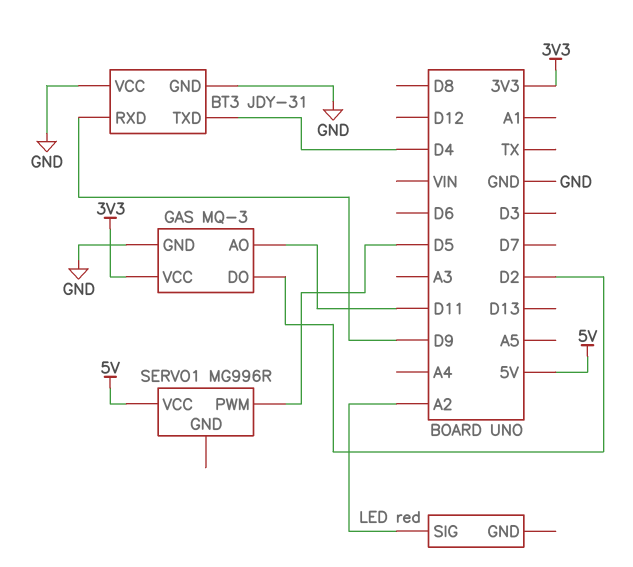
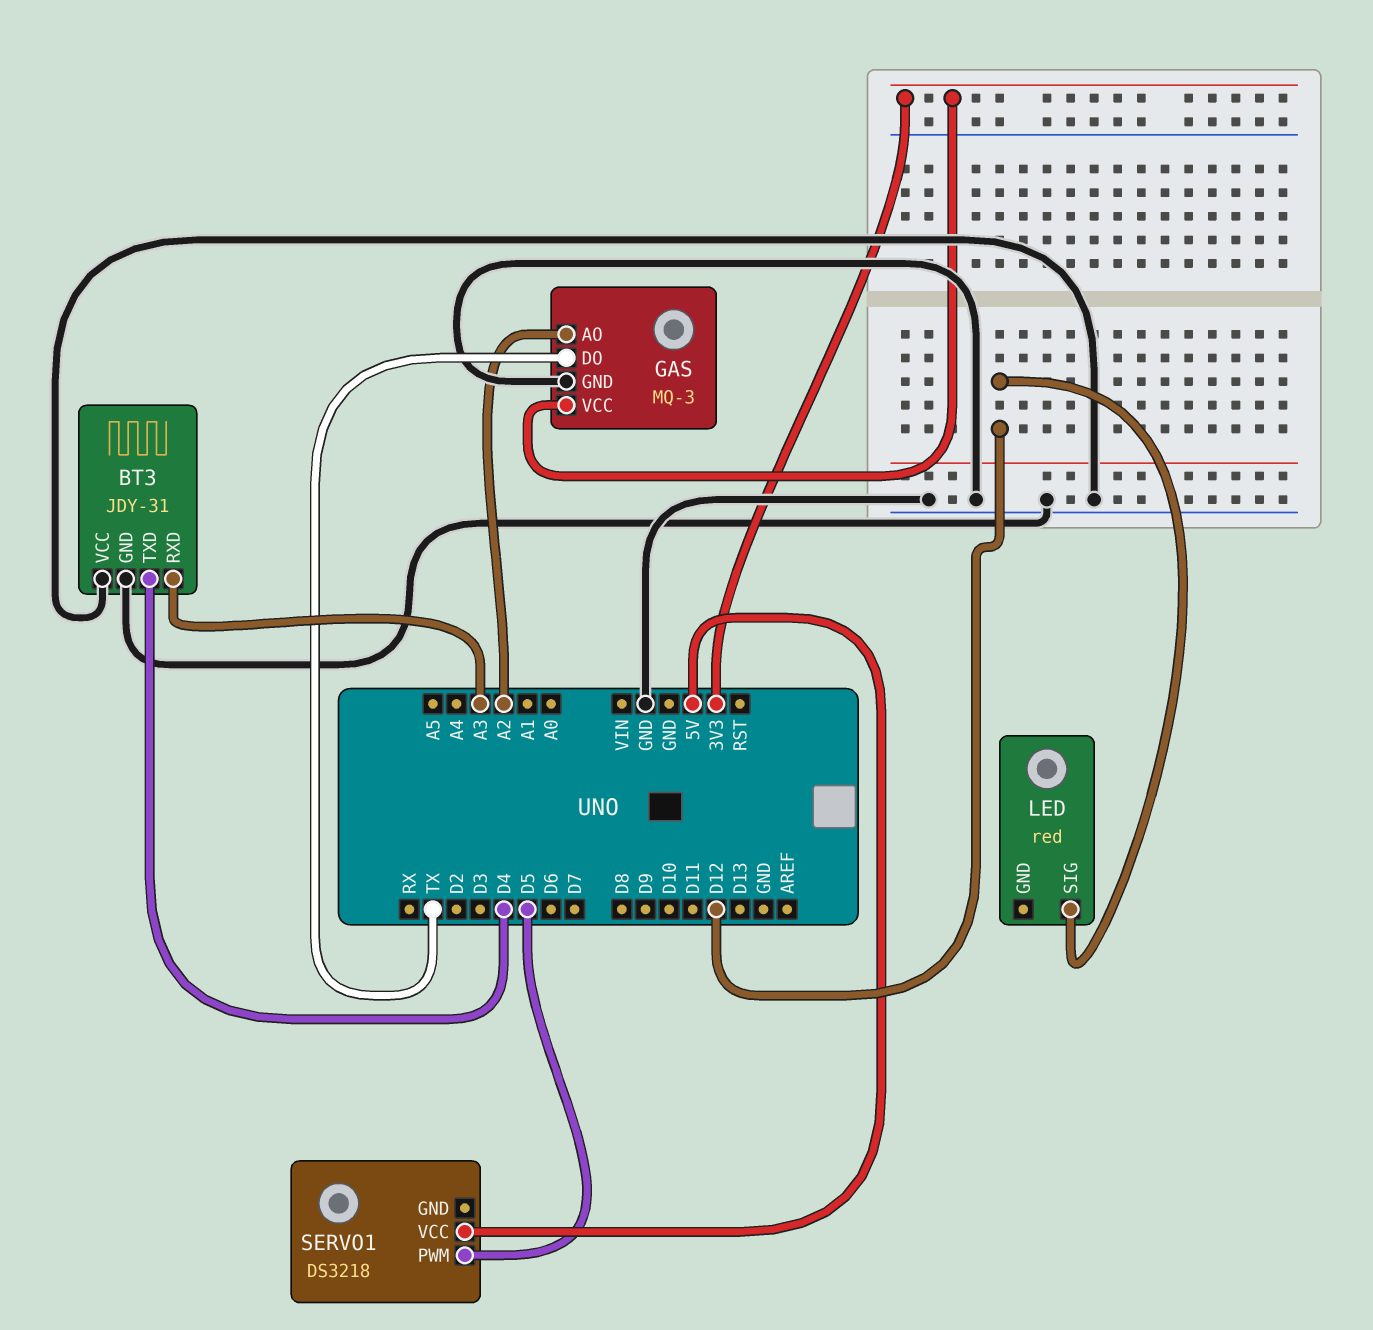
BT3 pin RXD: D9 -> A3
GAS pin AO: D11 -> A2
GAS pin DO: D2 -> TX
LED pin SIG: A2 -> D12
SERVO1: MG996R -> DS3218

